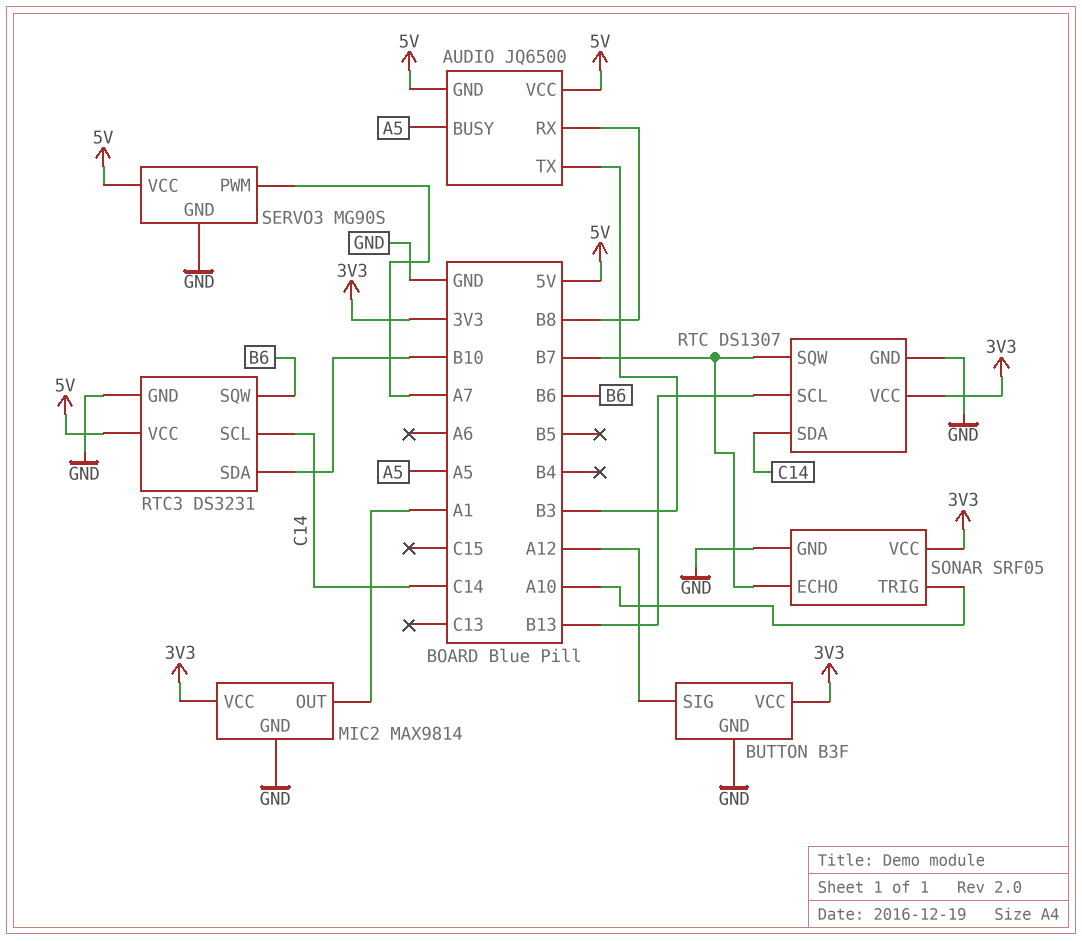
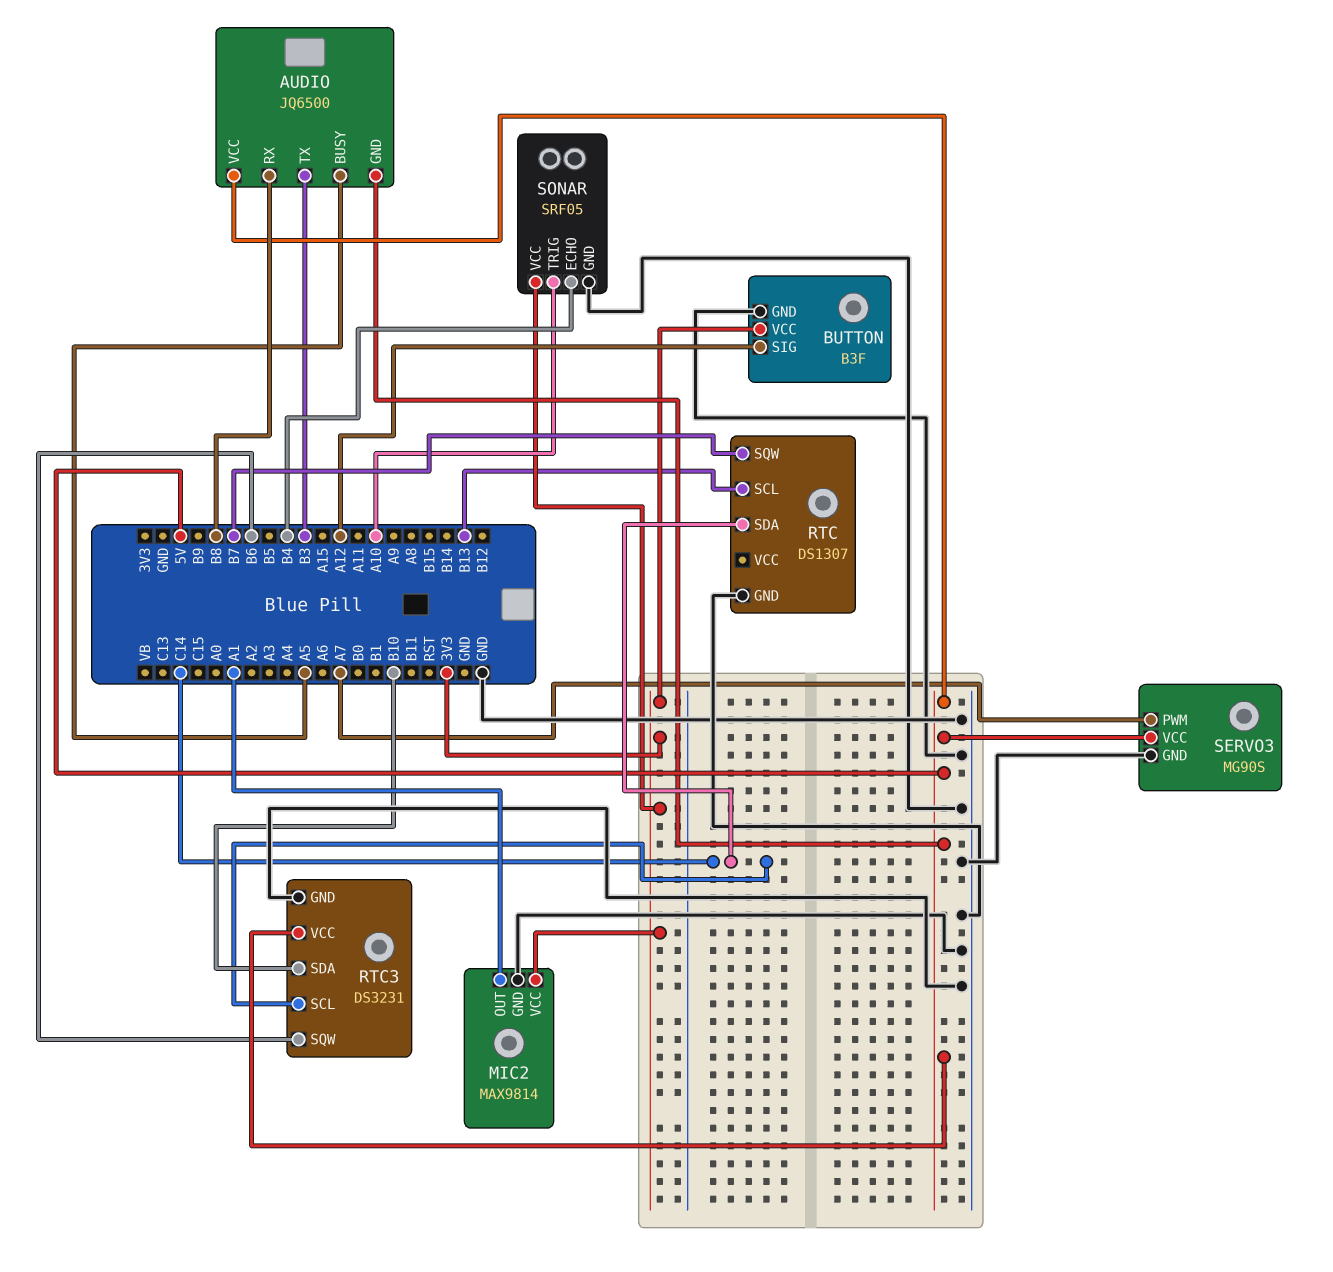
RTC pin VCC: 3V3 -> none
SONAR pin ECHO: B7 -> B4

